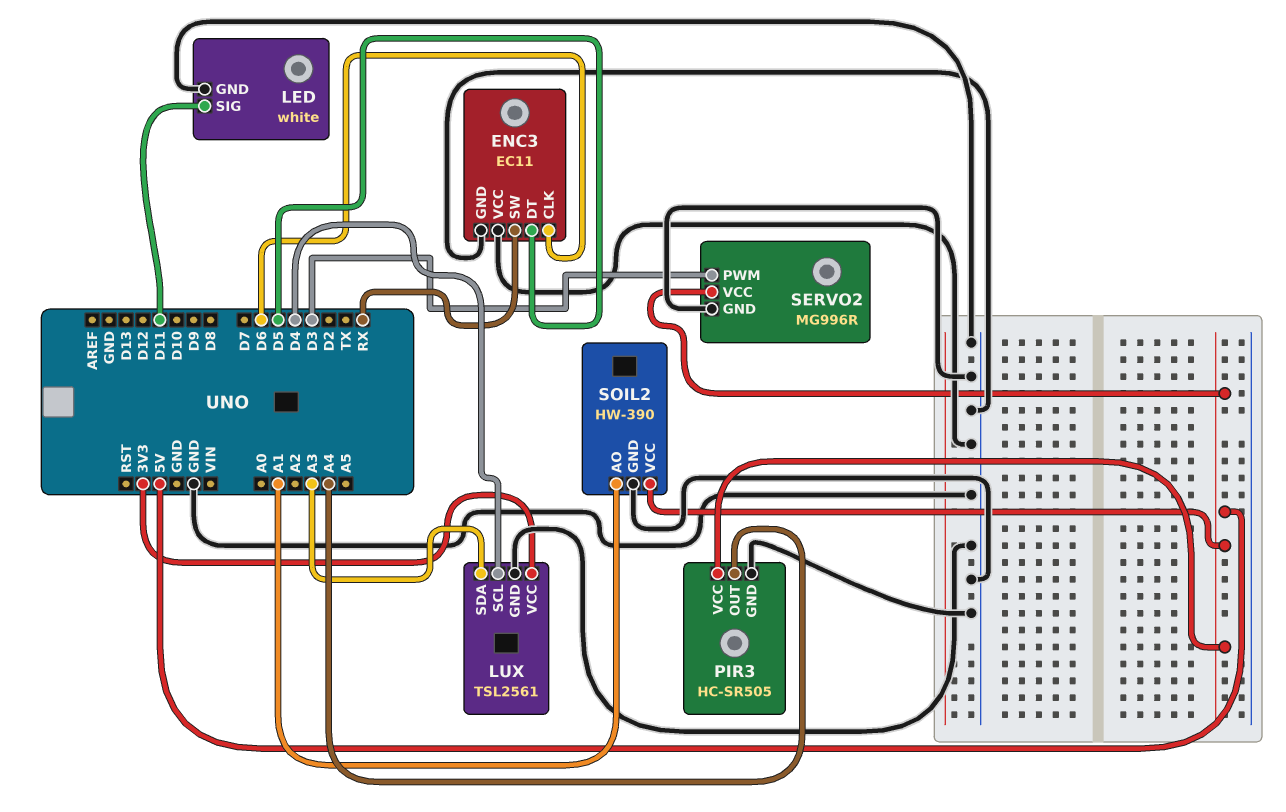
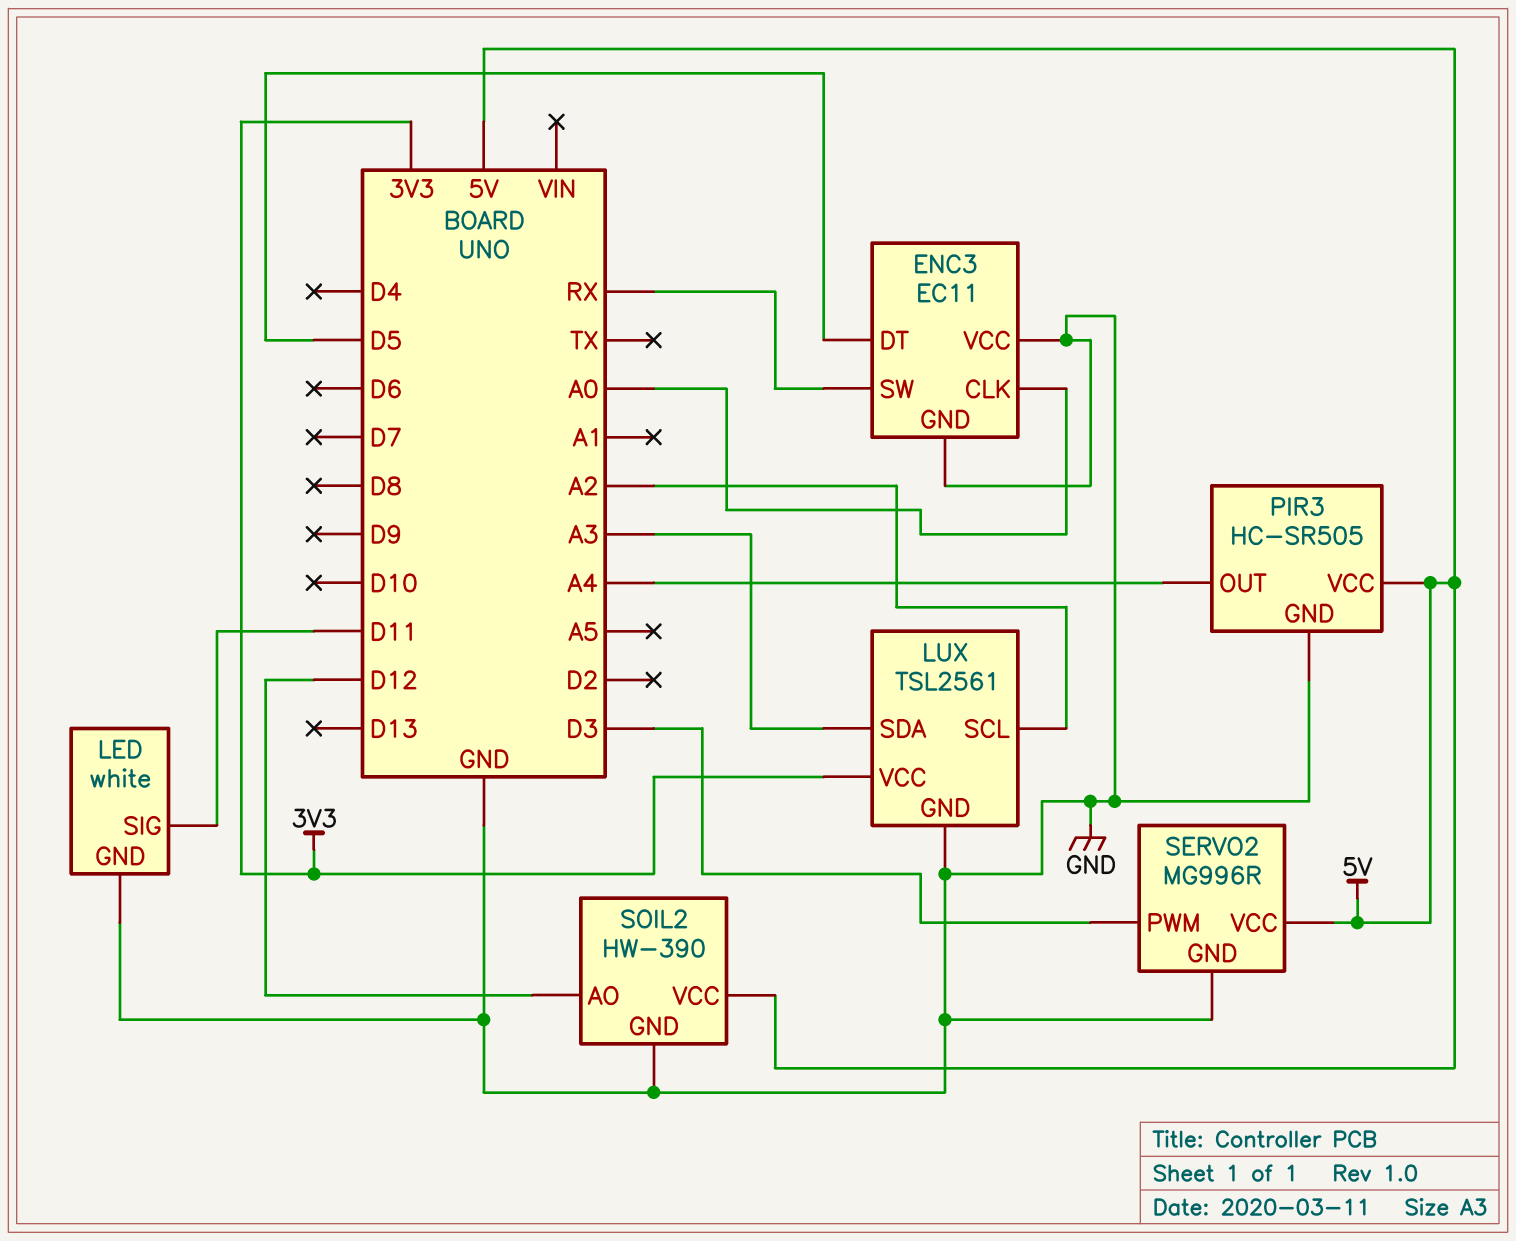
ENC3 pin CLK: D6 -> A0
LUX pin SCL: D4 -> A2
SOIL2 pin AO: A1 -> D12

